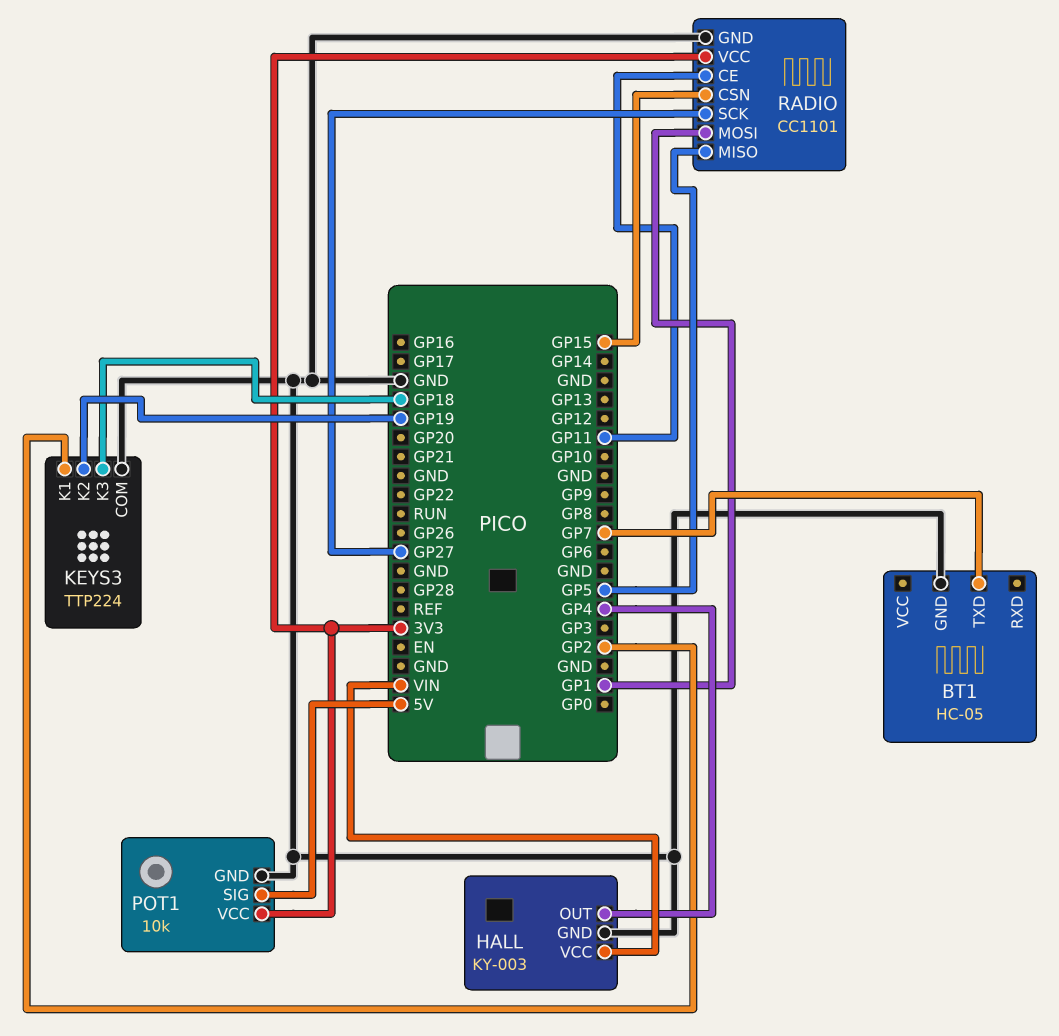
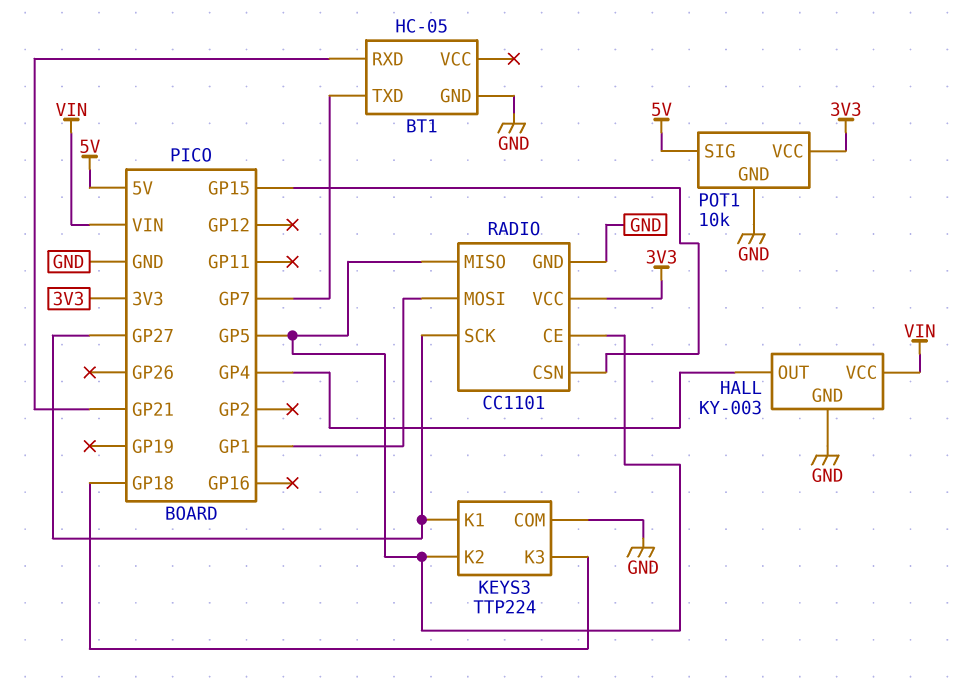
BT1 pin RXD: none -> GP21
KEYS3 pin K1: GP2 -> GP27
KEYS3 pin K2: GP19 -> GP5
RADIO pin CE: GP11 -> GP5

